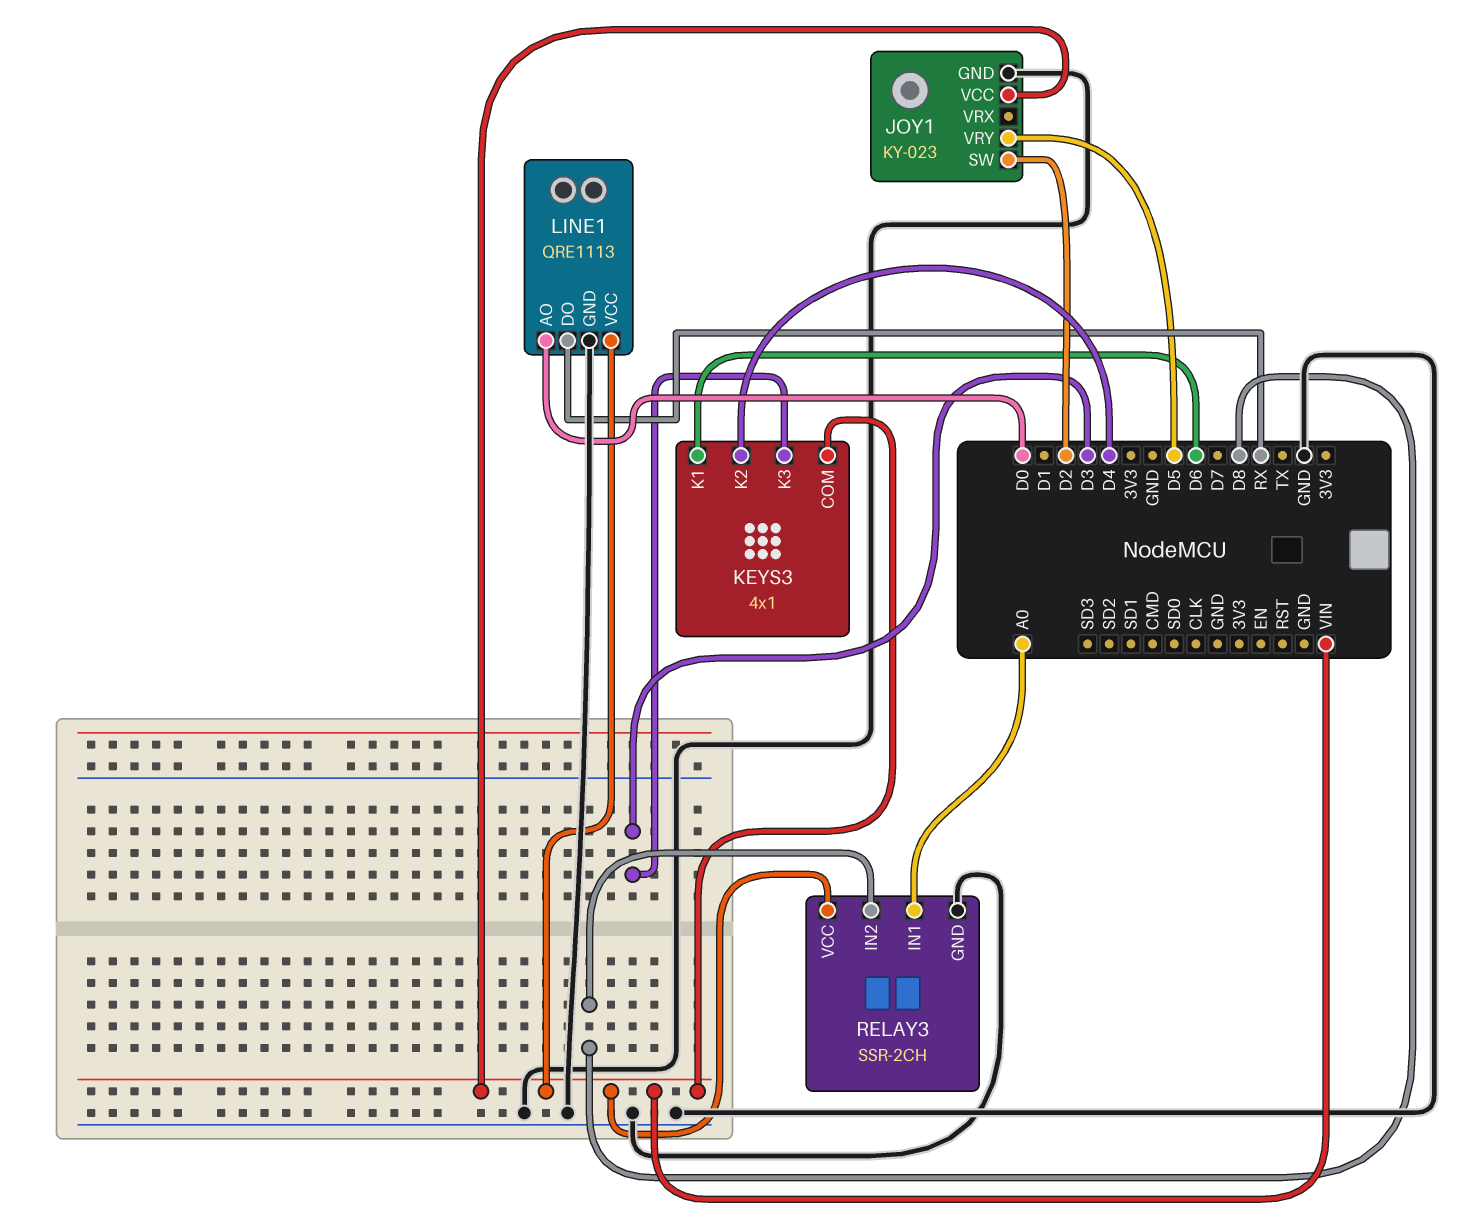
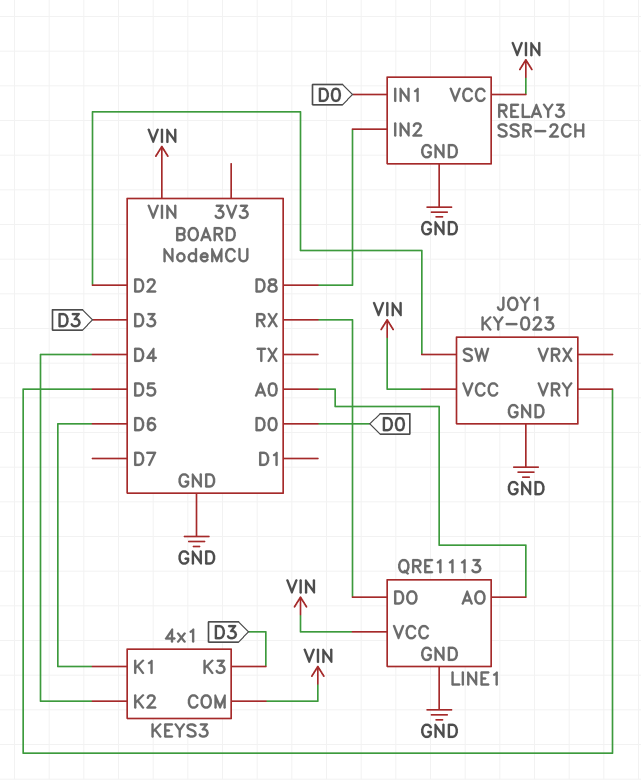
LINE1 pin AO: D0 -> A0
RELAY3 pin IN1: A0 -> D0

